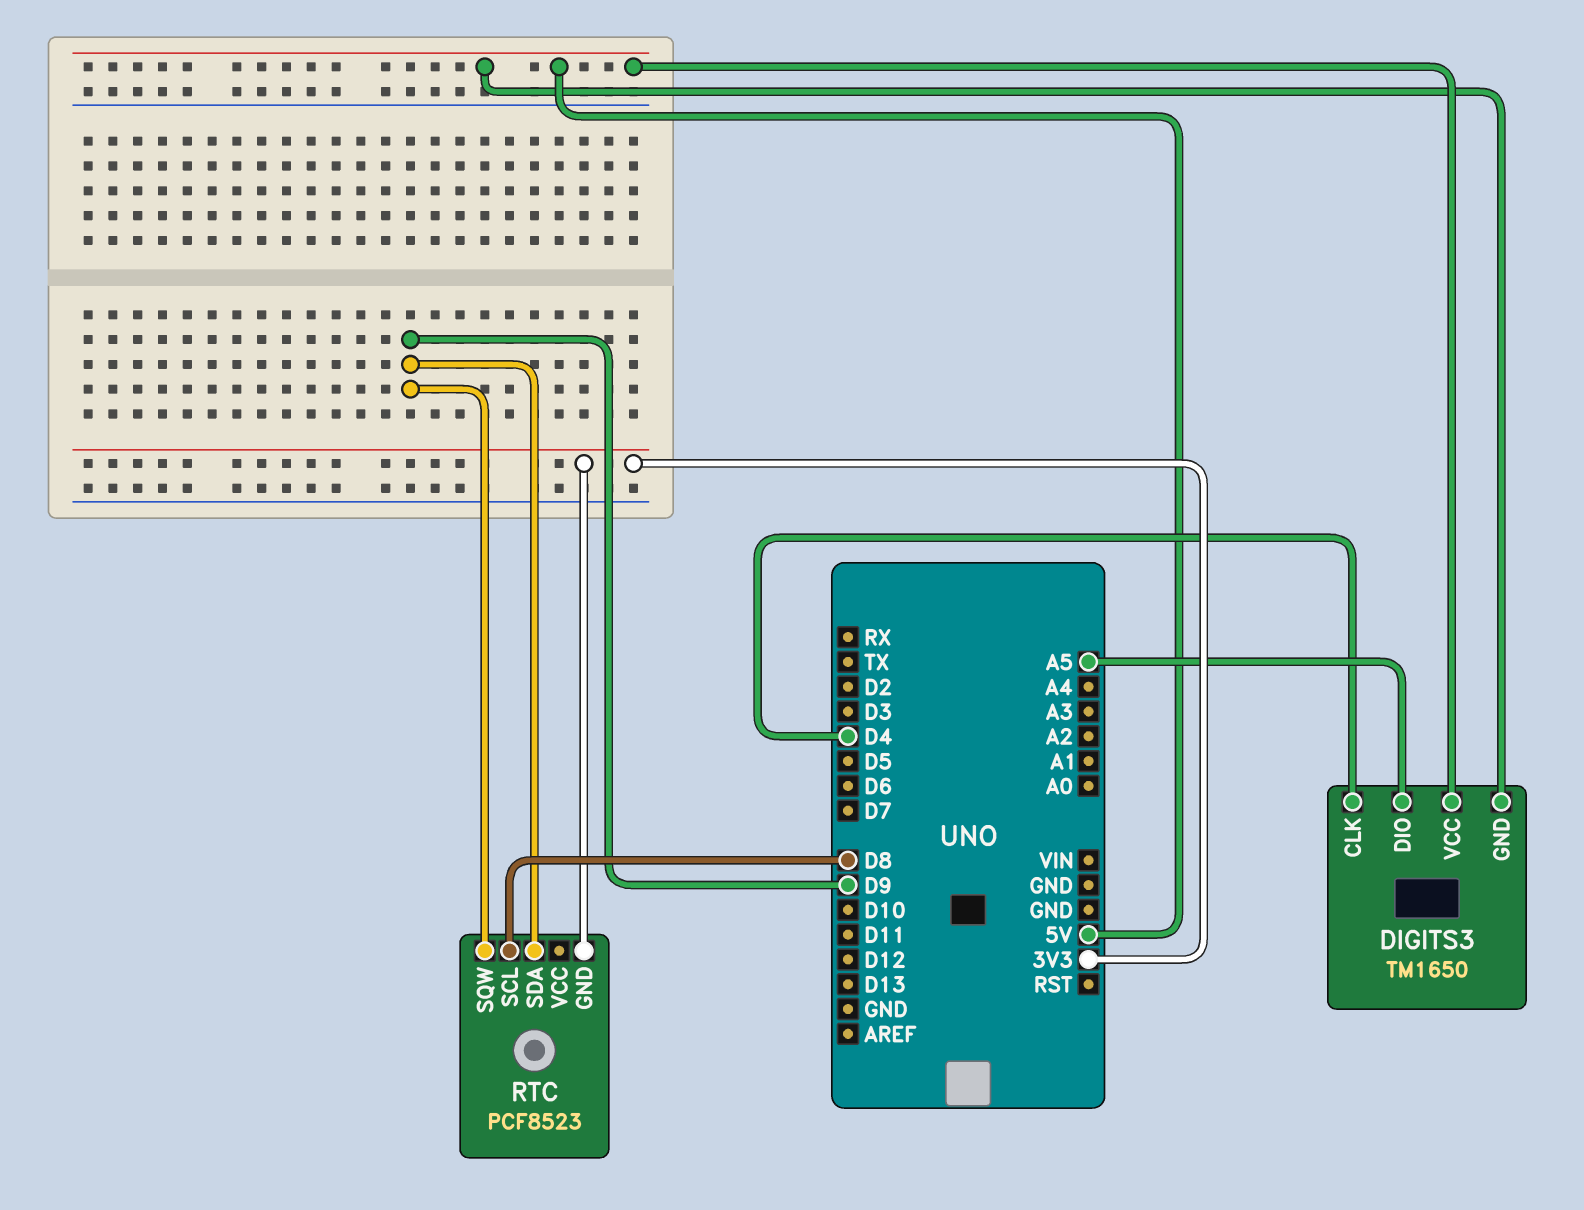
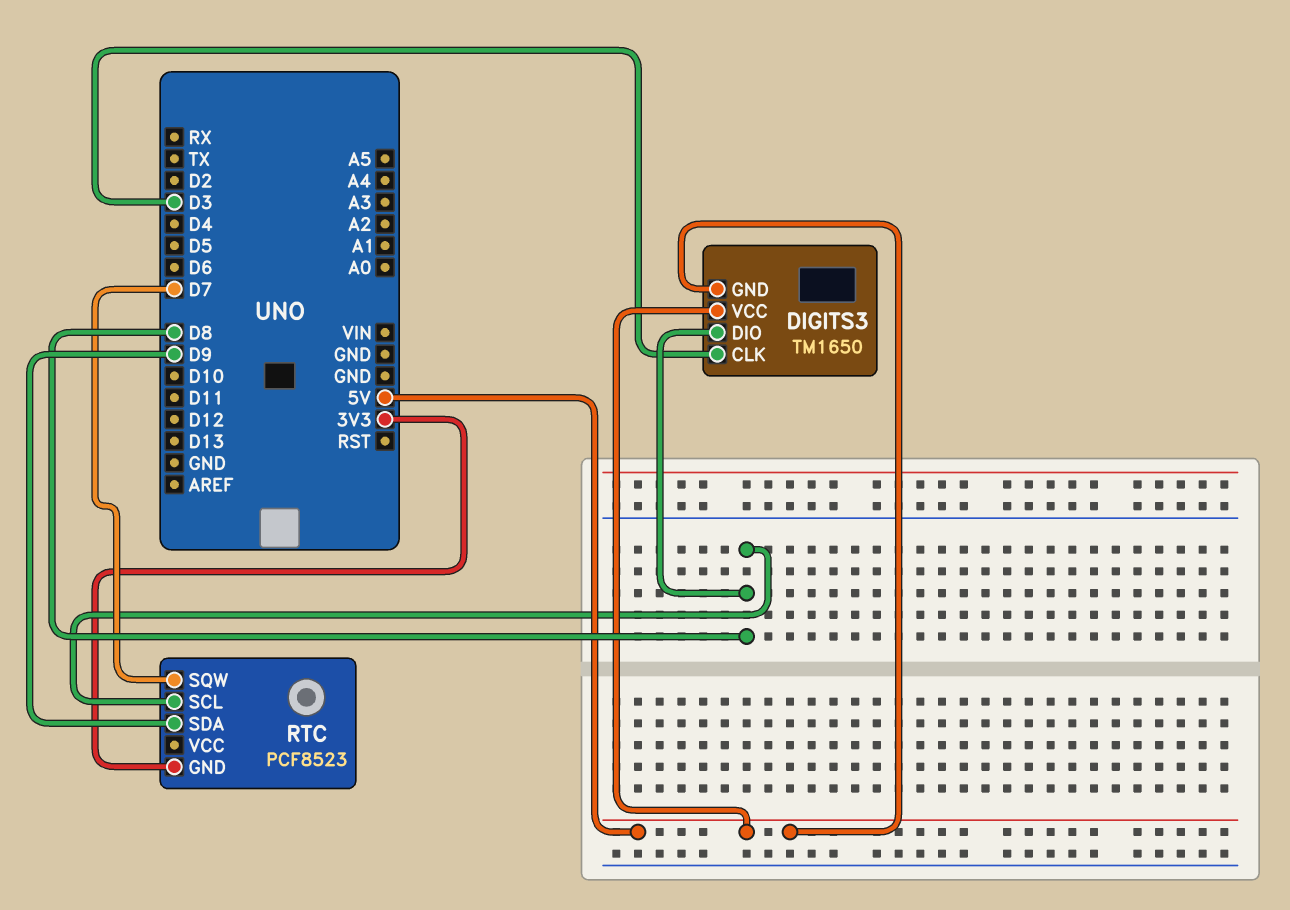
DIGITS3 pin CLK: D4 -> D3
DIGITS3 pin DIO: A5 -> D8
RTC pin SQW: D9 -> D7

